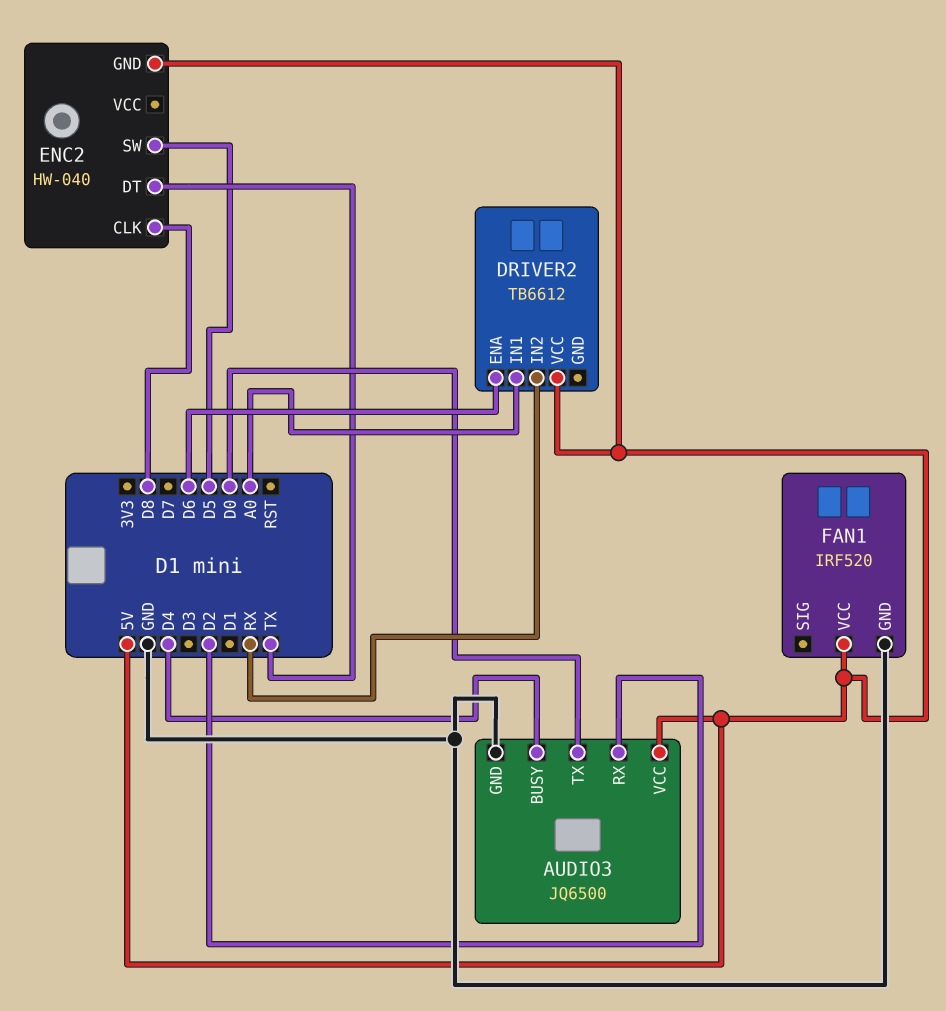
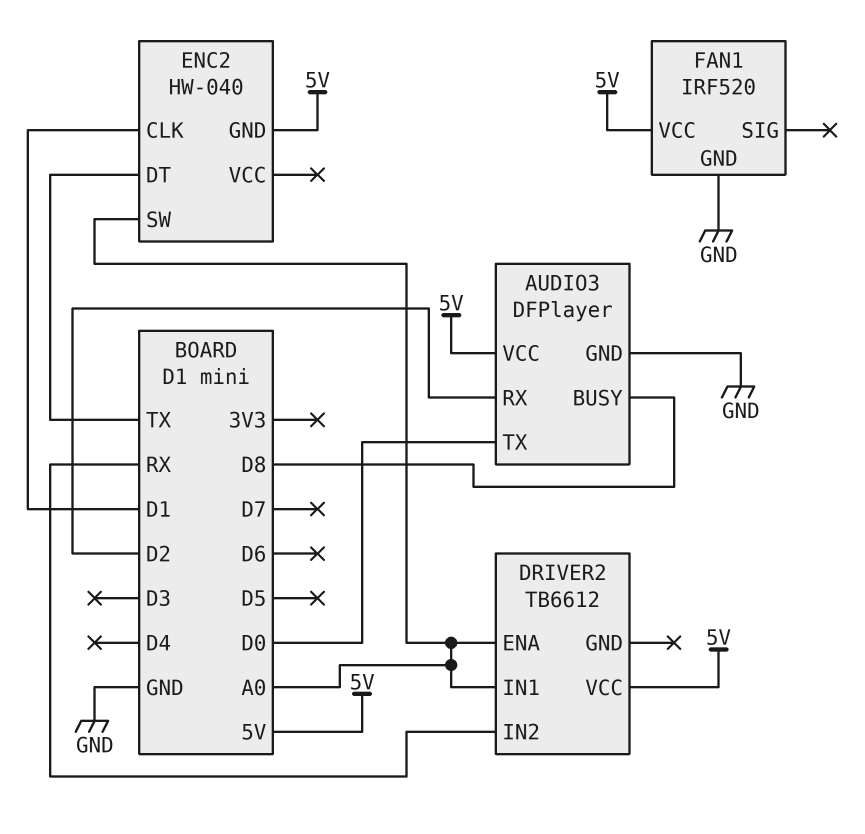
AUDIO3: JQ6500 -> DFPlayer
AUDIO3 pin BUSY: D4 -> D8
DRIVER2 pin ENA: D6 -> A0
ENC2 pin CLK: D8 -> D1
ENC2 pin SW: D5 -> A0

